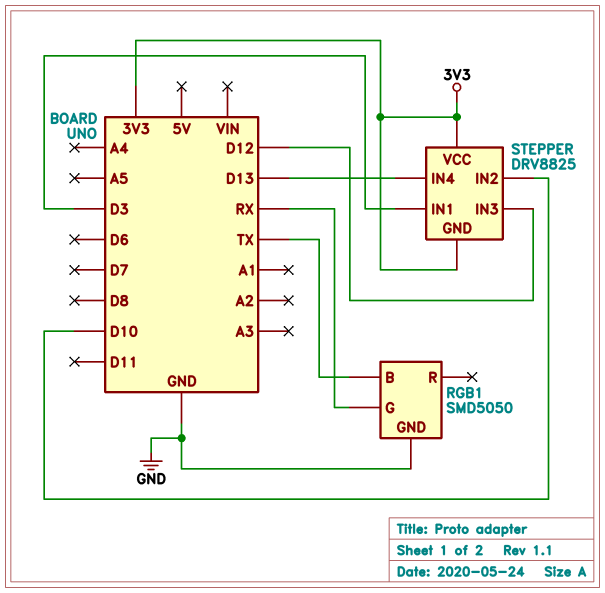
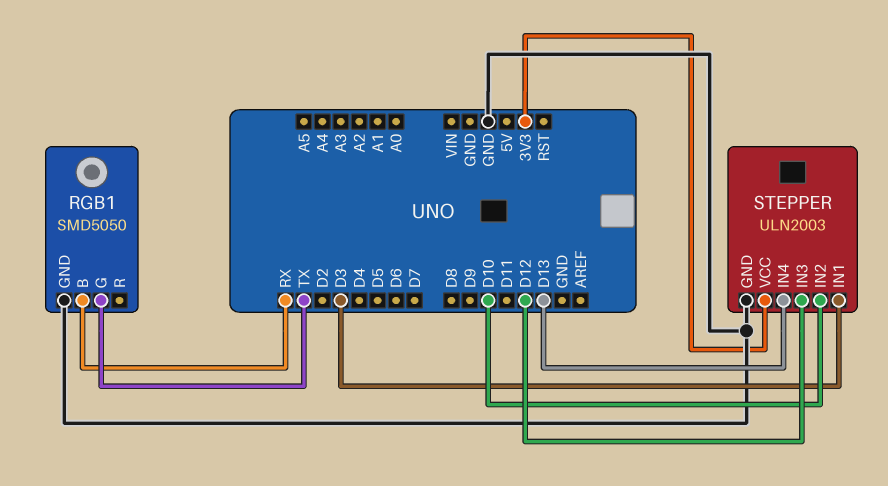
RGB1 pin B: TX -> RX
RGB1 pin G: RX -> TX
STEPPER: DRV8825 -> ULN2003
STEPPER pin GND: 3V3 -> GND

